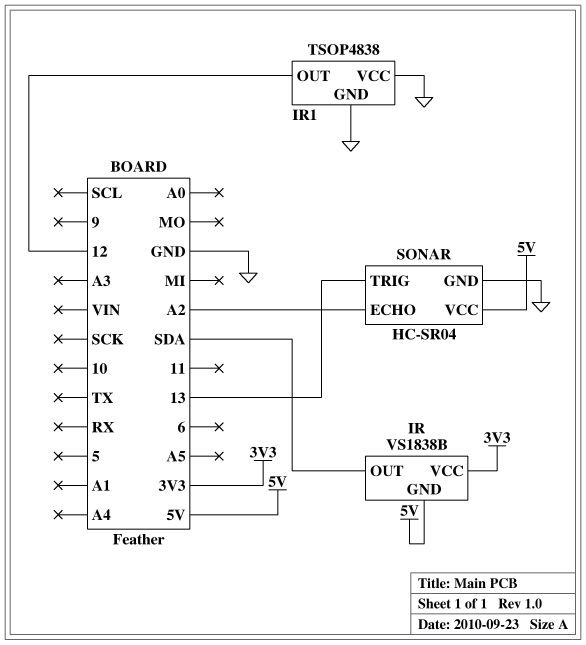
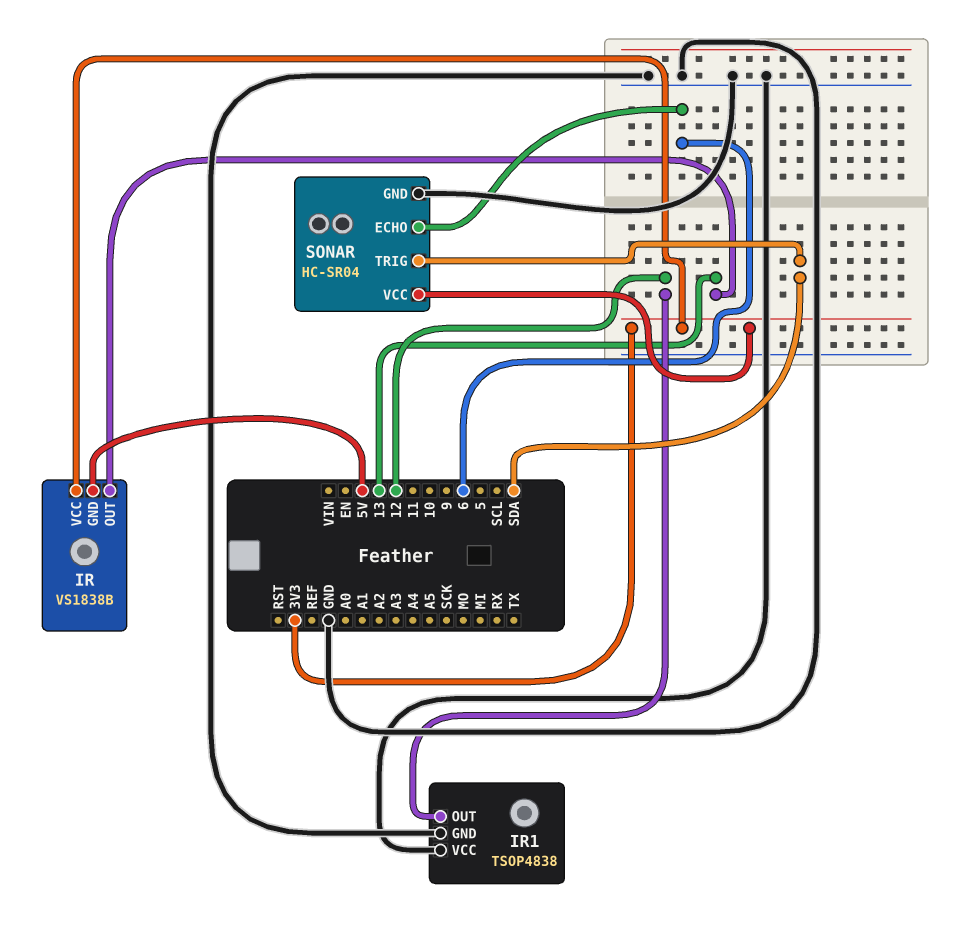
IR pin OUT: SDA -> 13
SONAR pin ECHO: A2 -> 6
SONAR pin TRIG: 13 -> SDA
SONAR pin VCC: 5V -> 3V3

